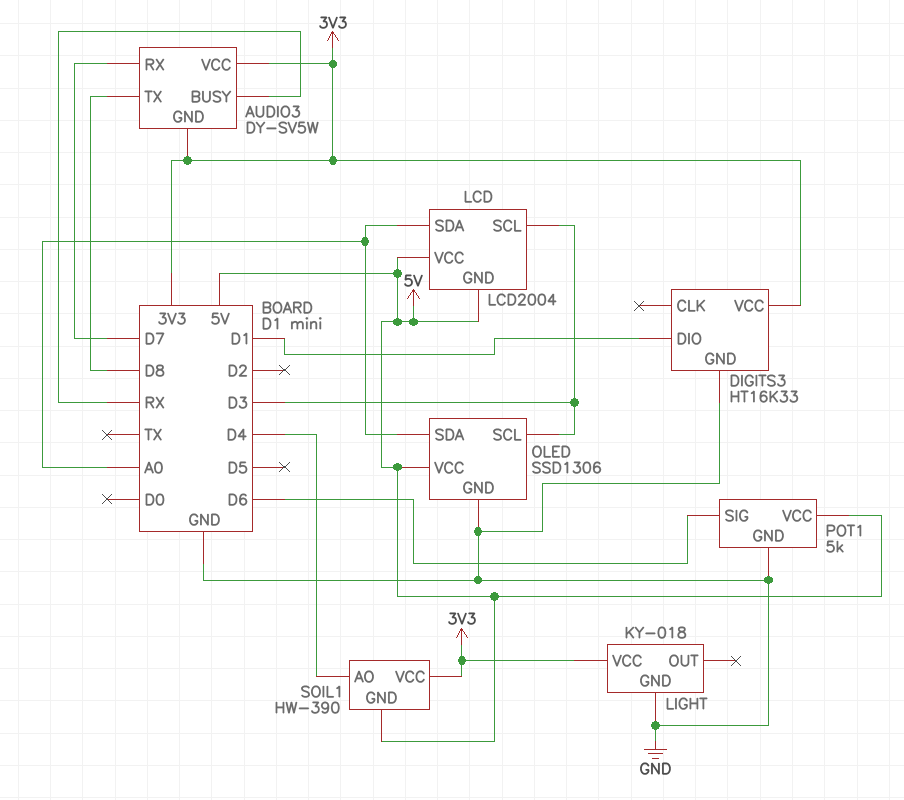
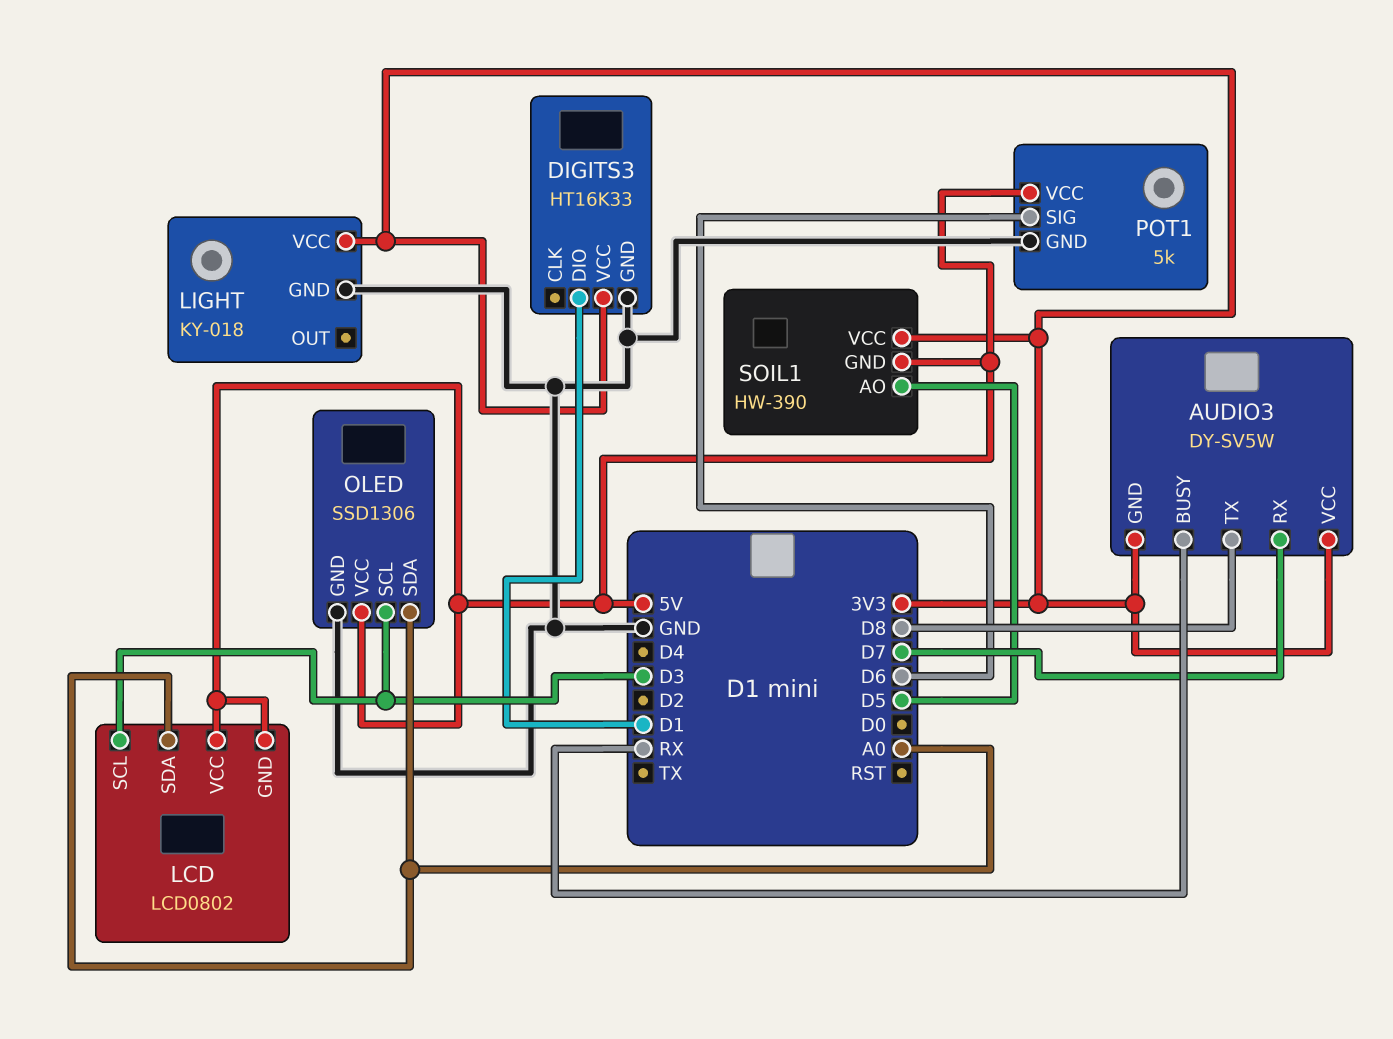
LCD: LCD2004 -> LCD0802
SOIL1 pin AO: D4 -> D5

